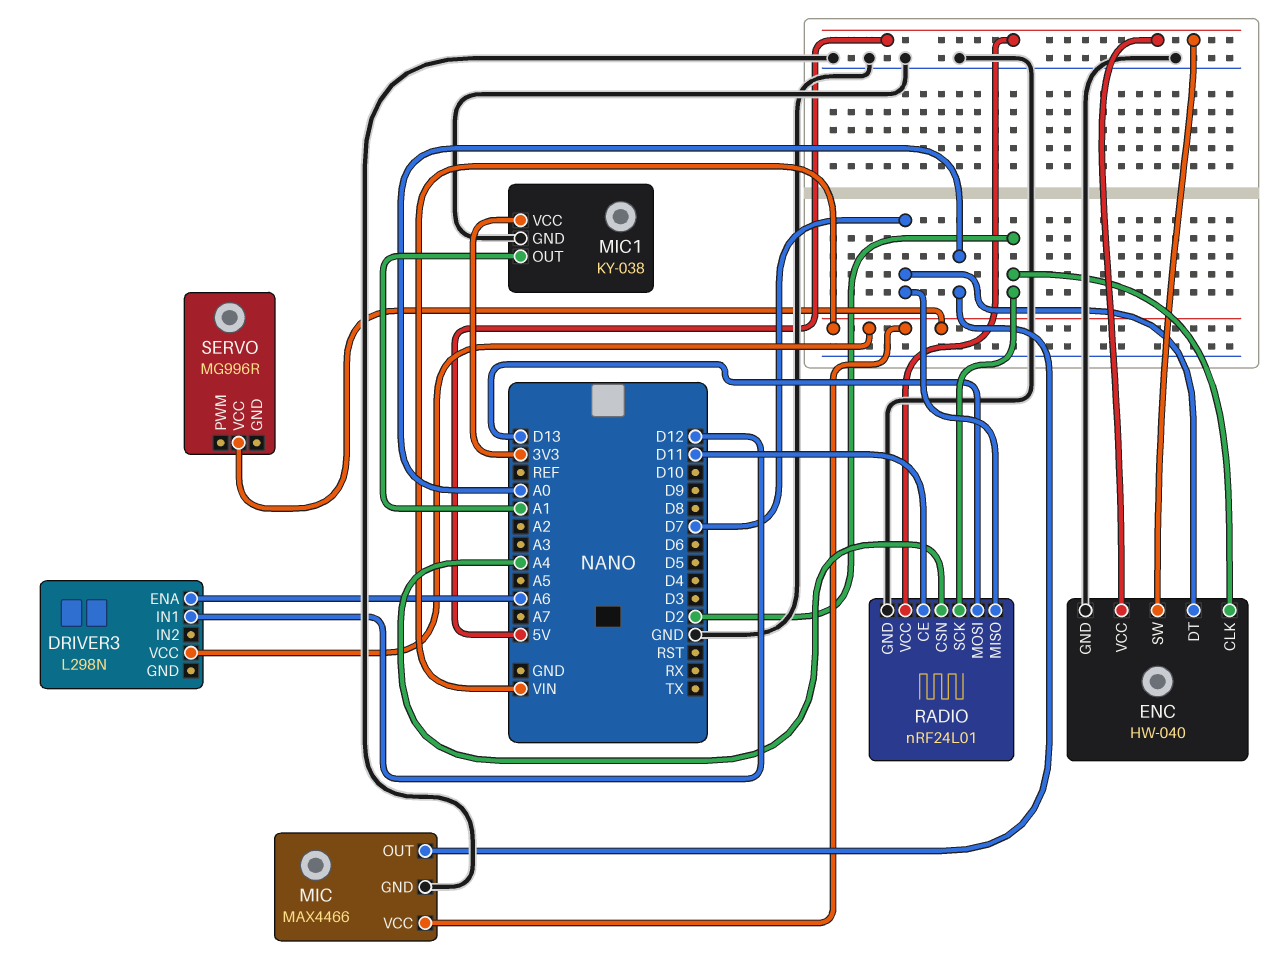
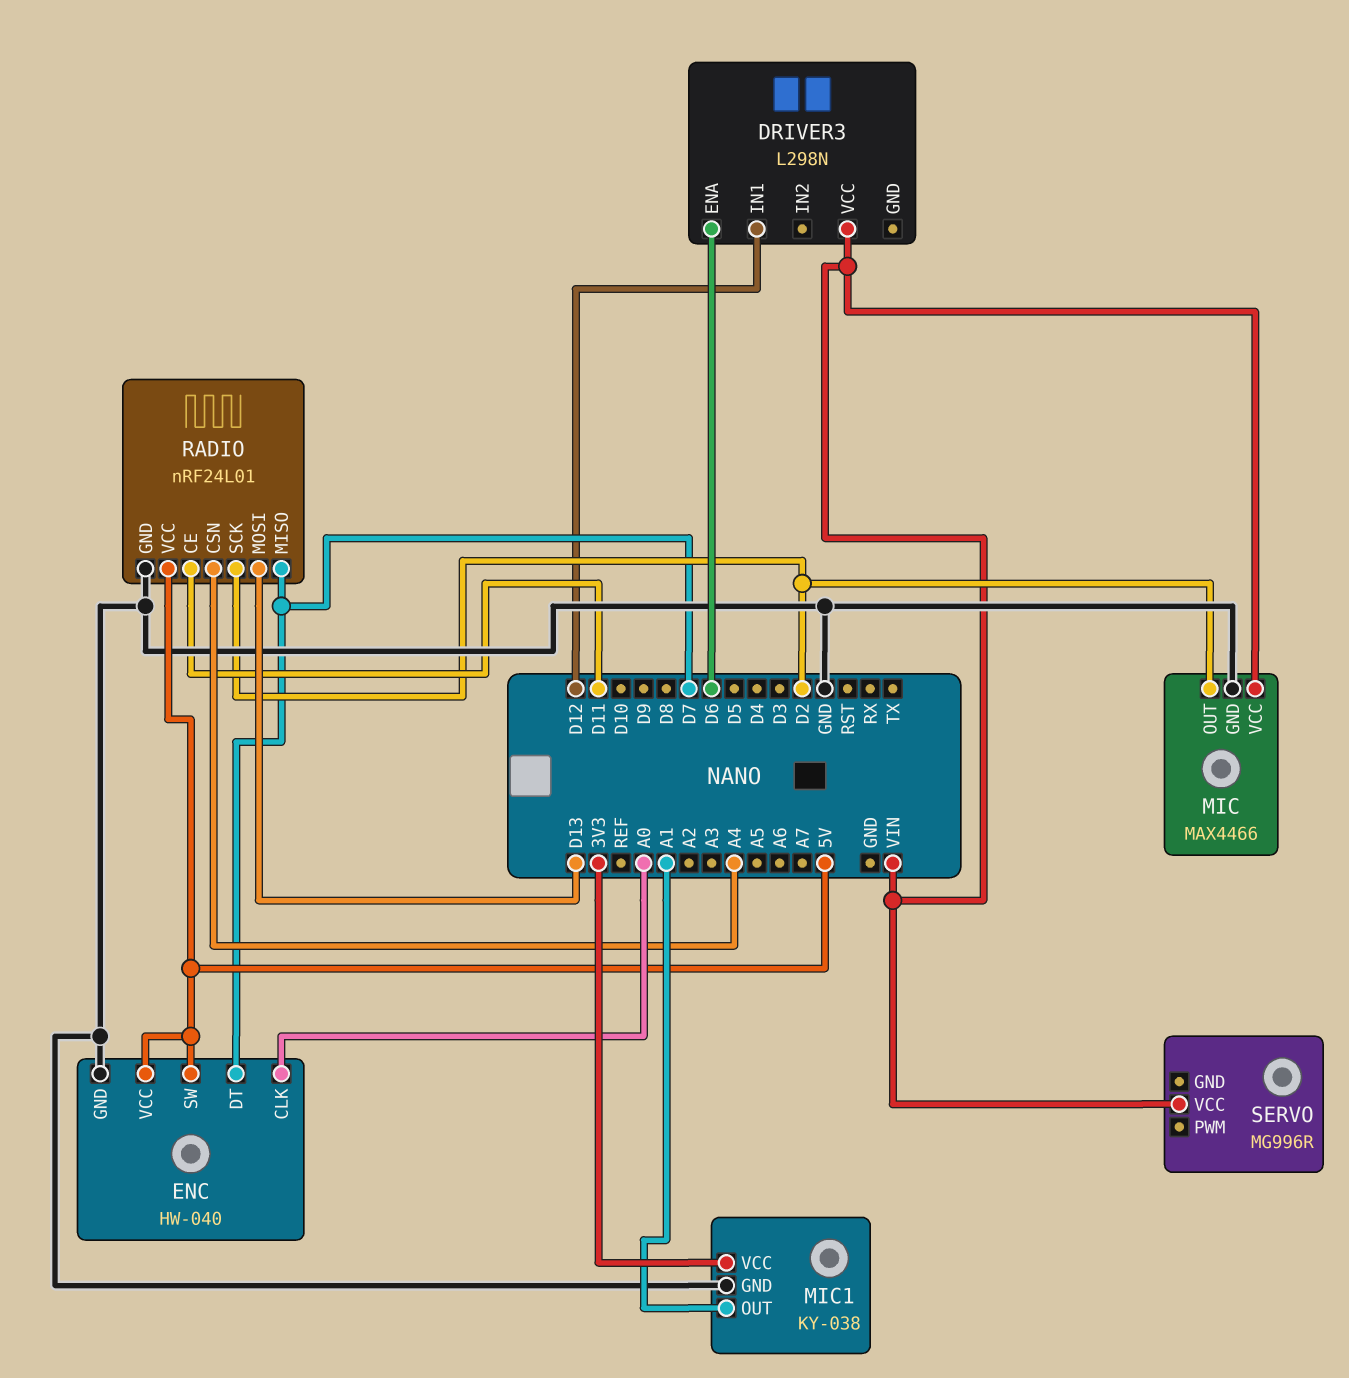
DRIVER3 pin ENA: A6 -> D6
ENC pin CLK: D2 -> A0
MIC pin OUT: A0 -> D2

